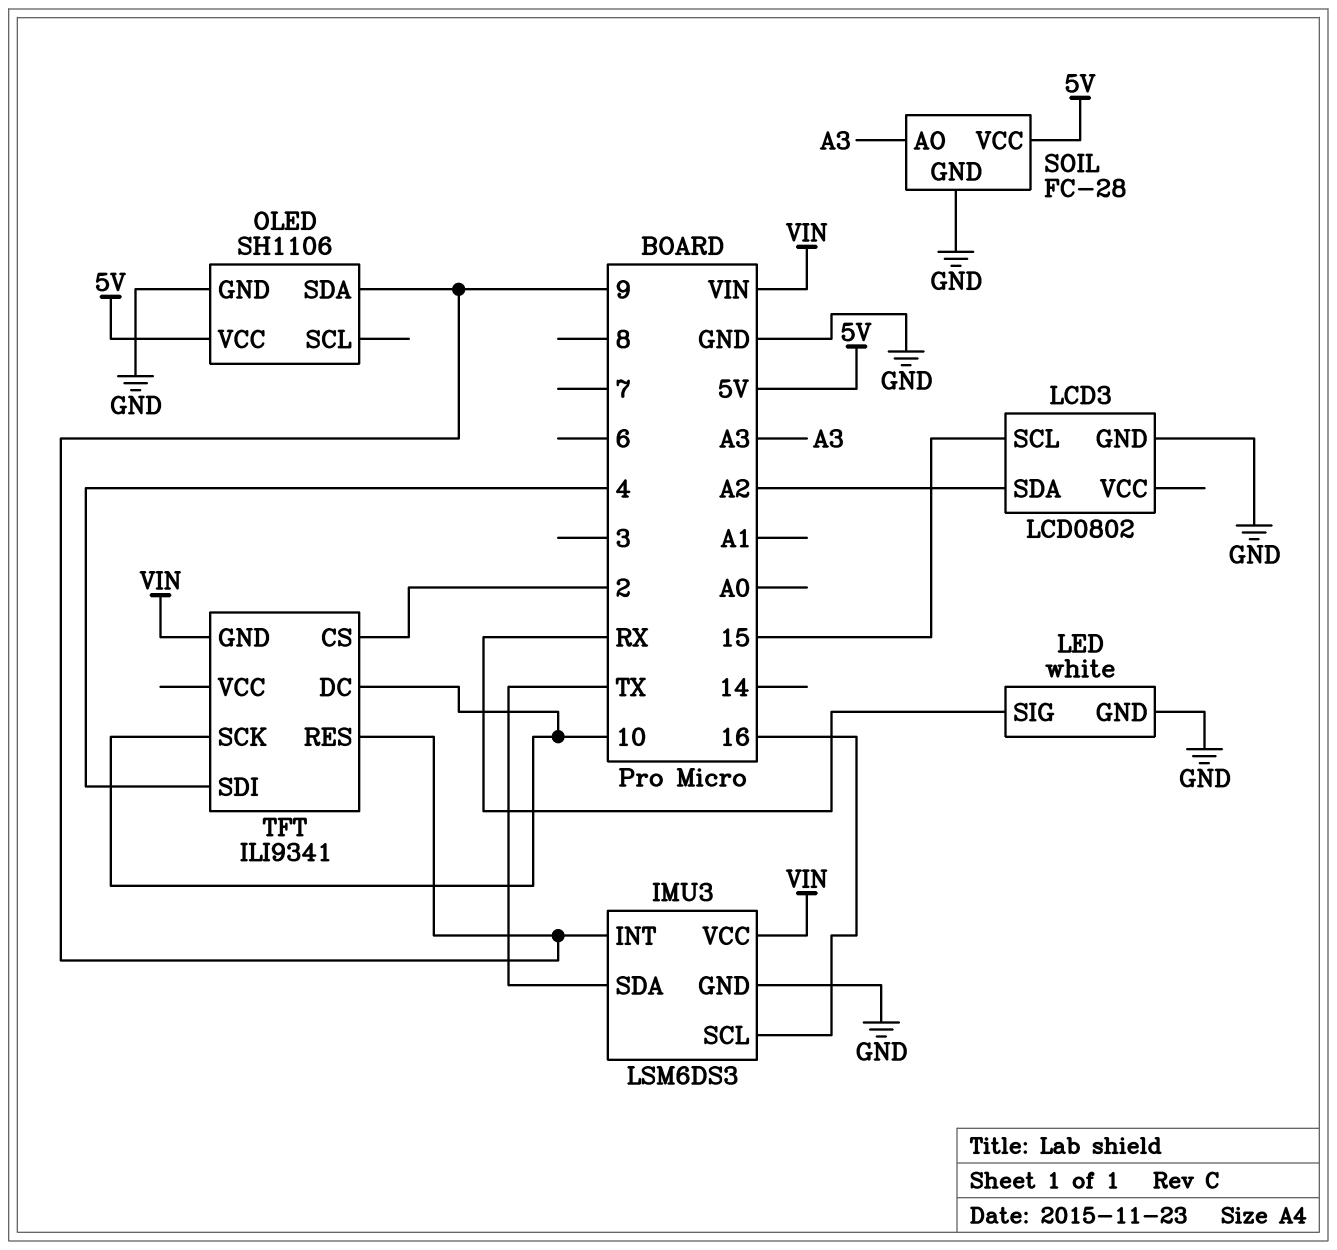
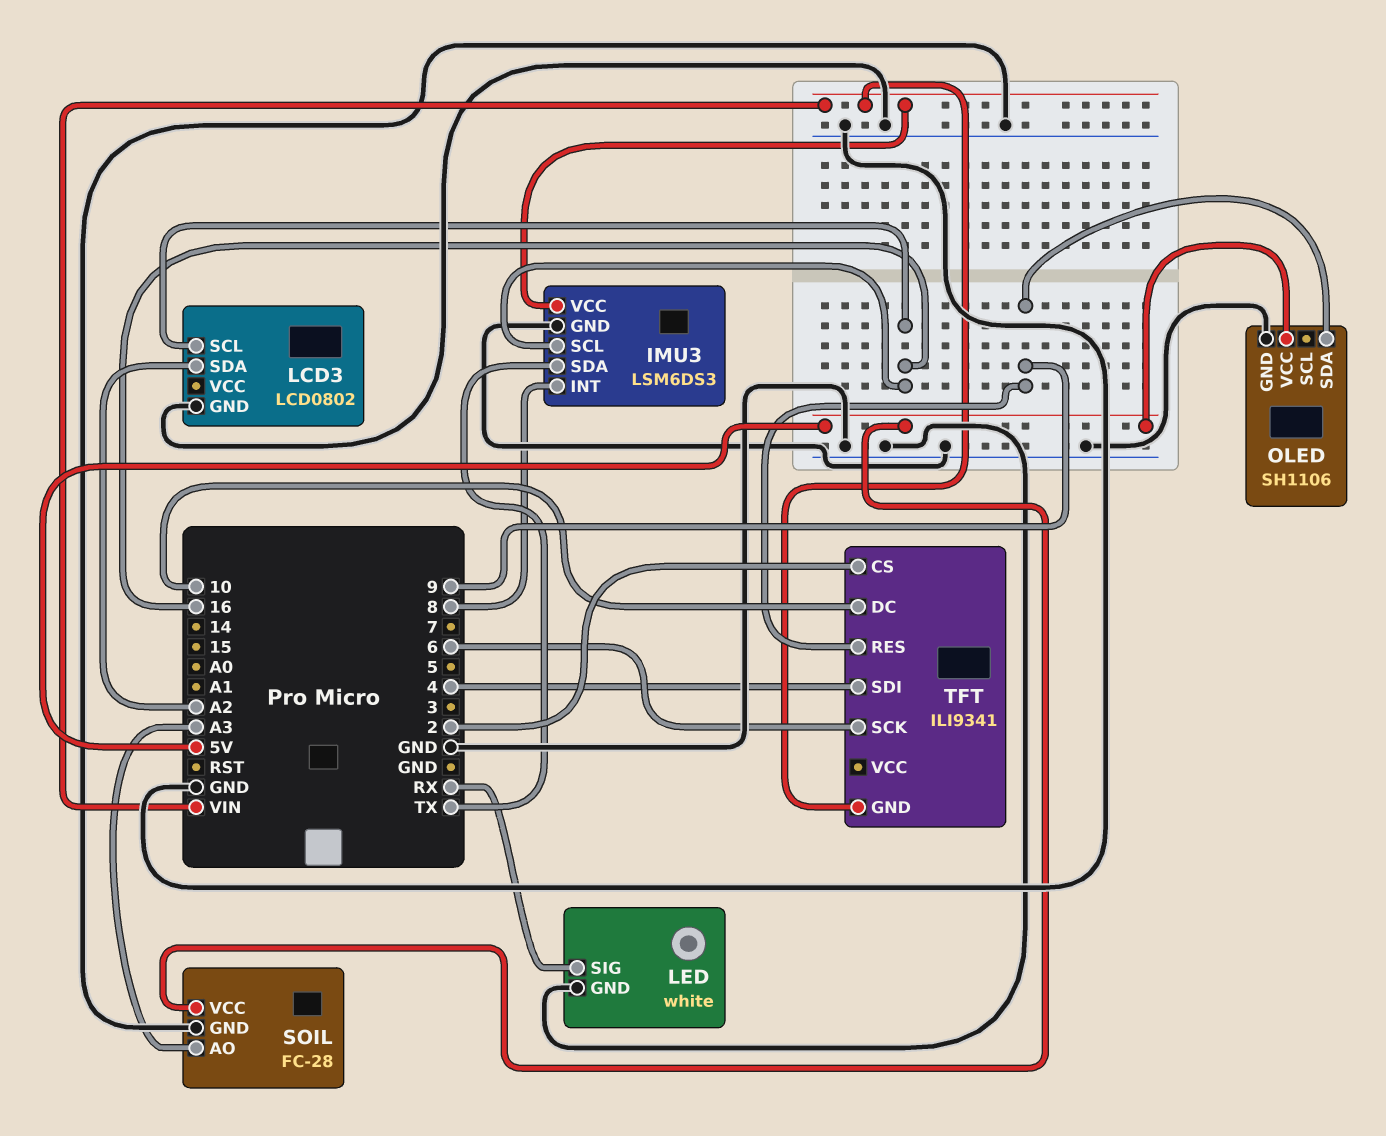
IMU3 pin INT: 9 -> 8
LCD3 pin SCL: 15 -> 16
TFT pin SCK: 10 -> 6

